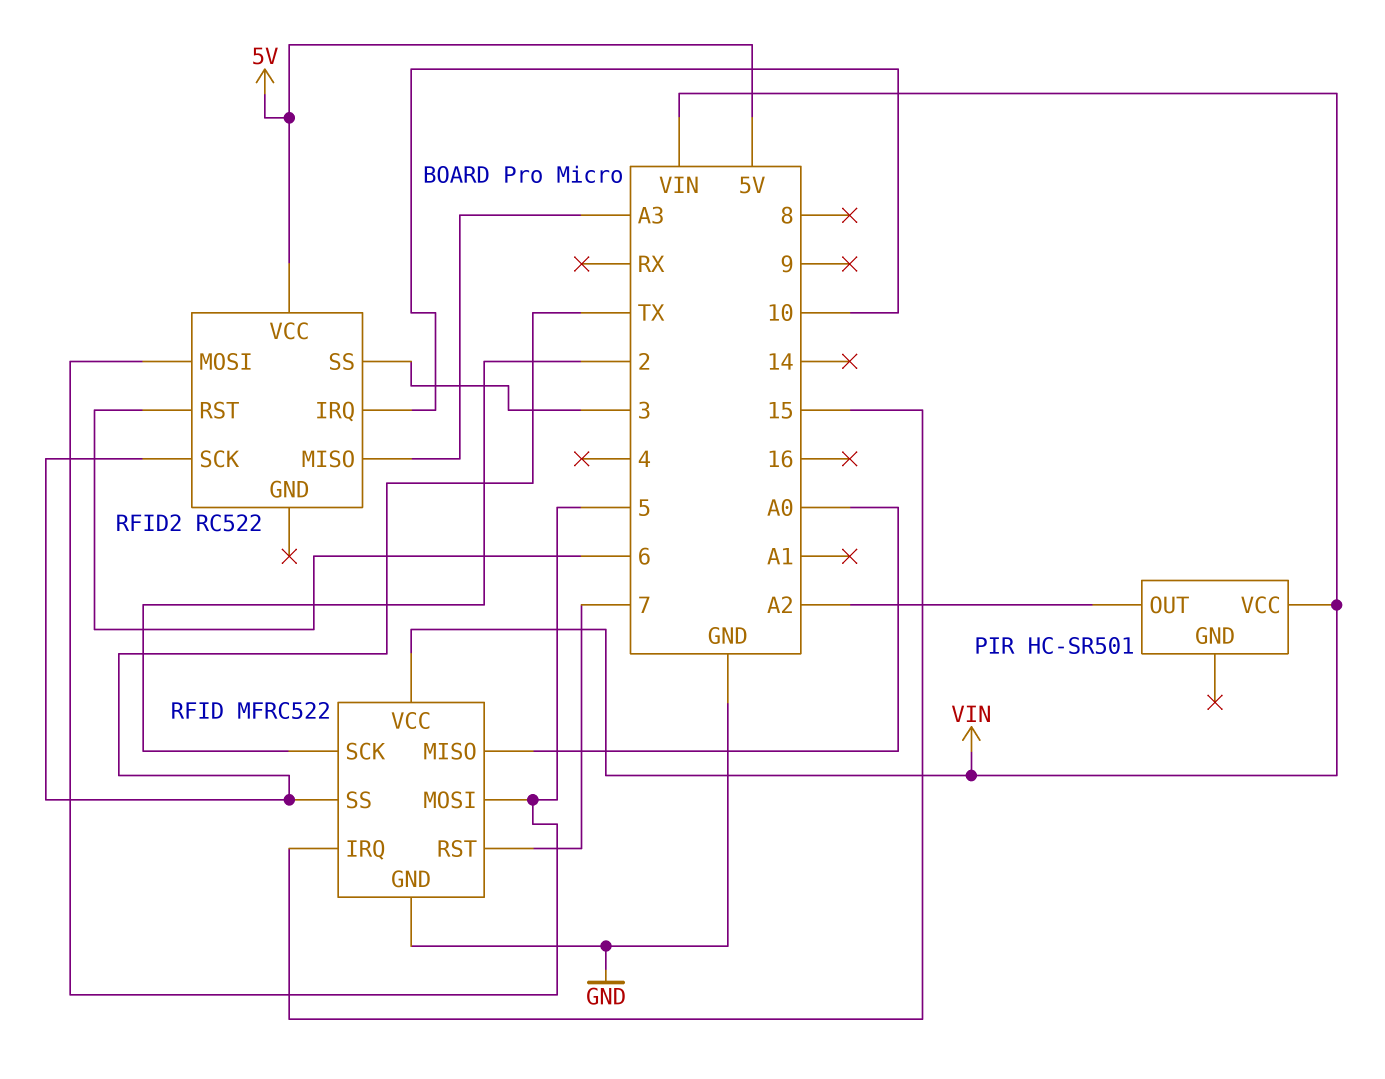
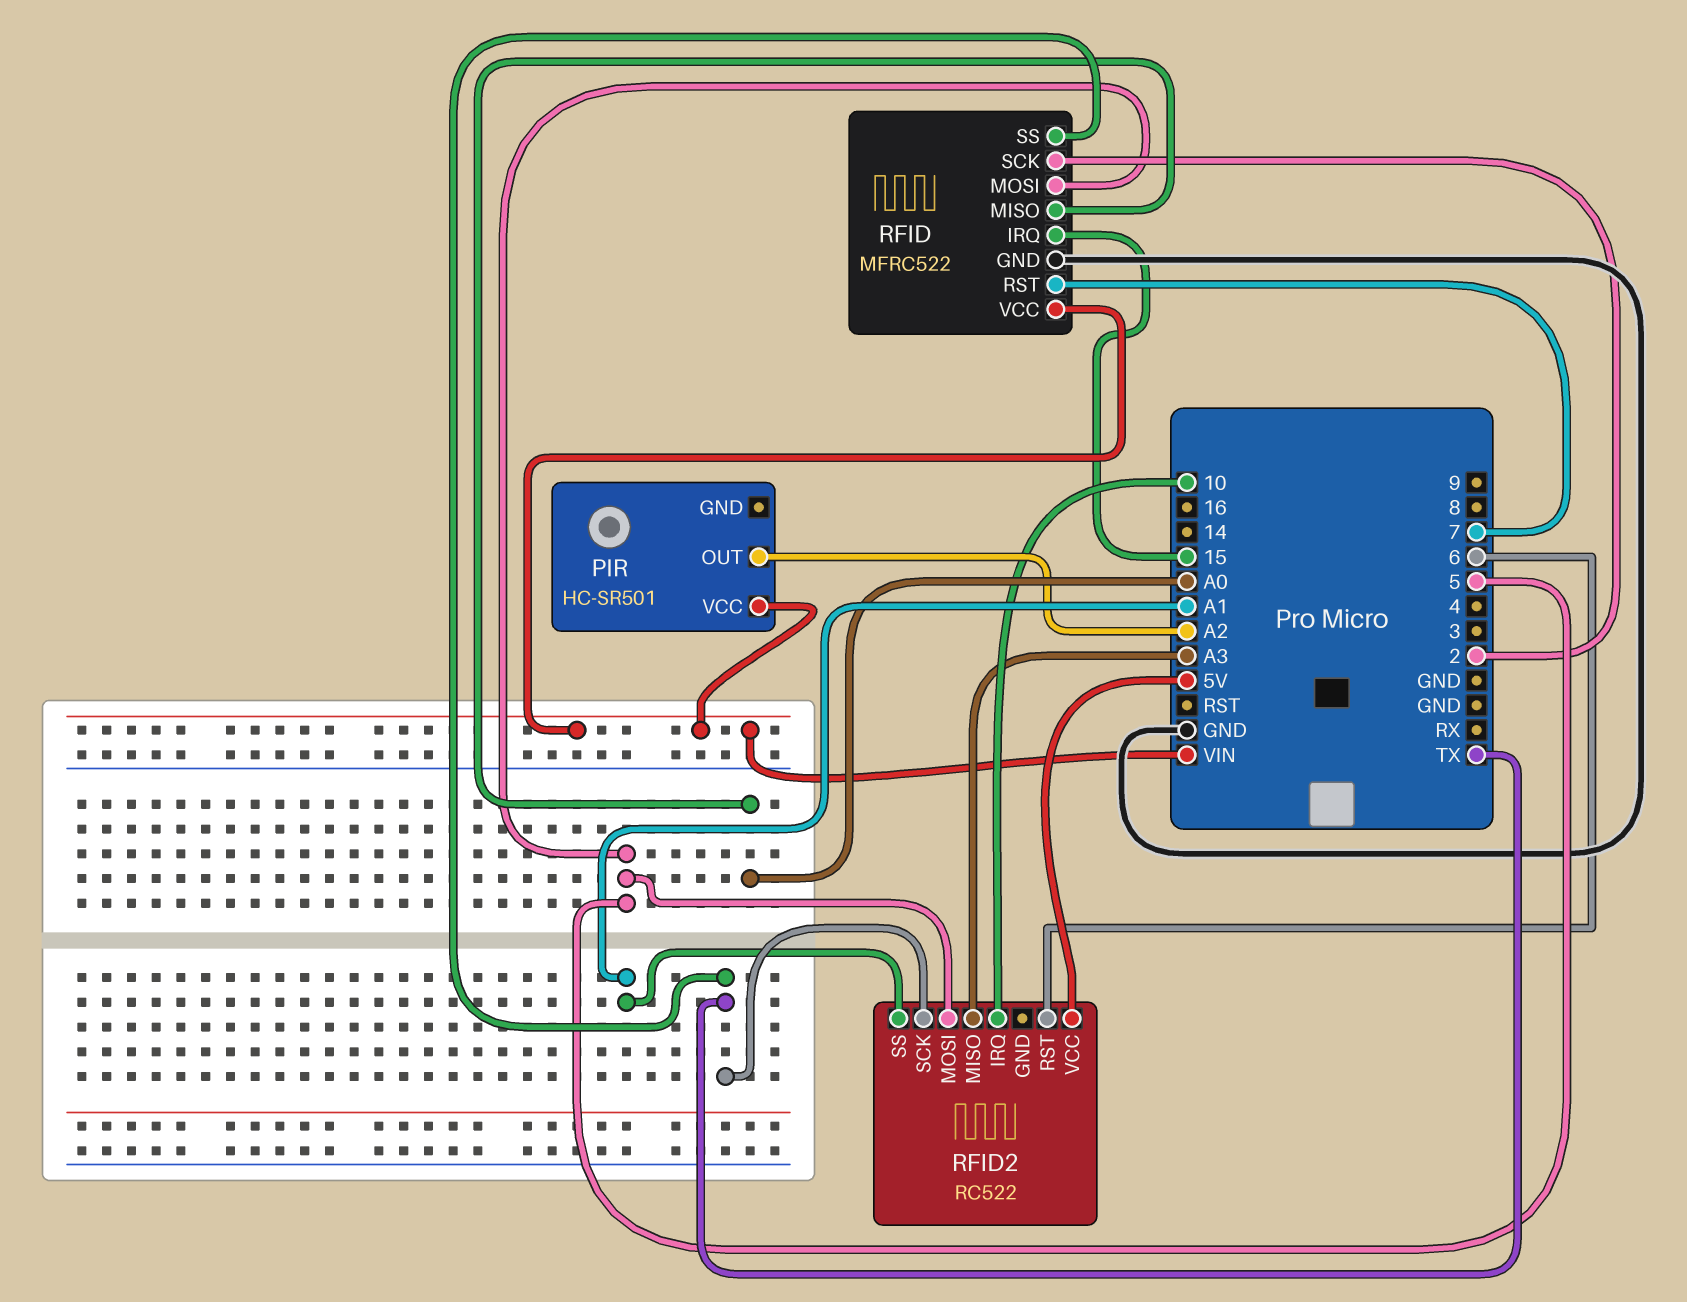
RFID2 pin SS: 3 -> A1

